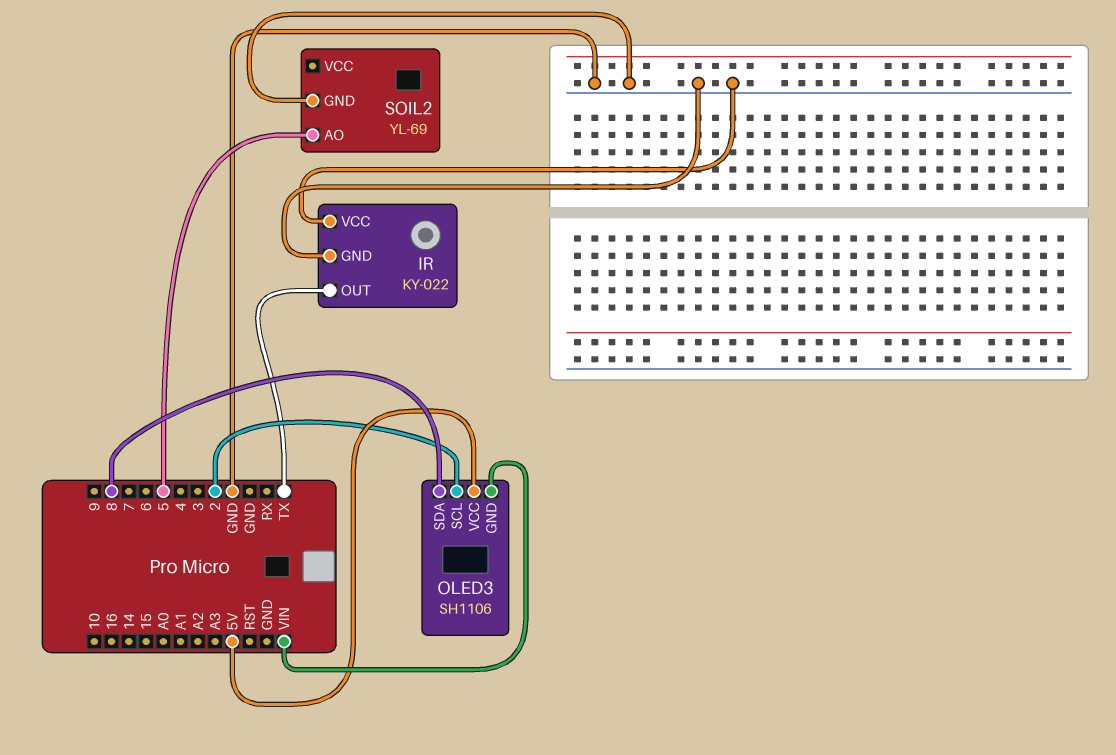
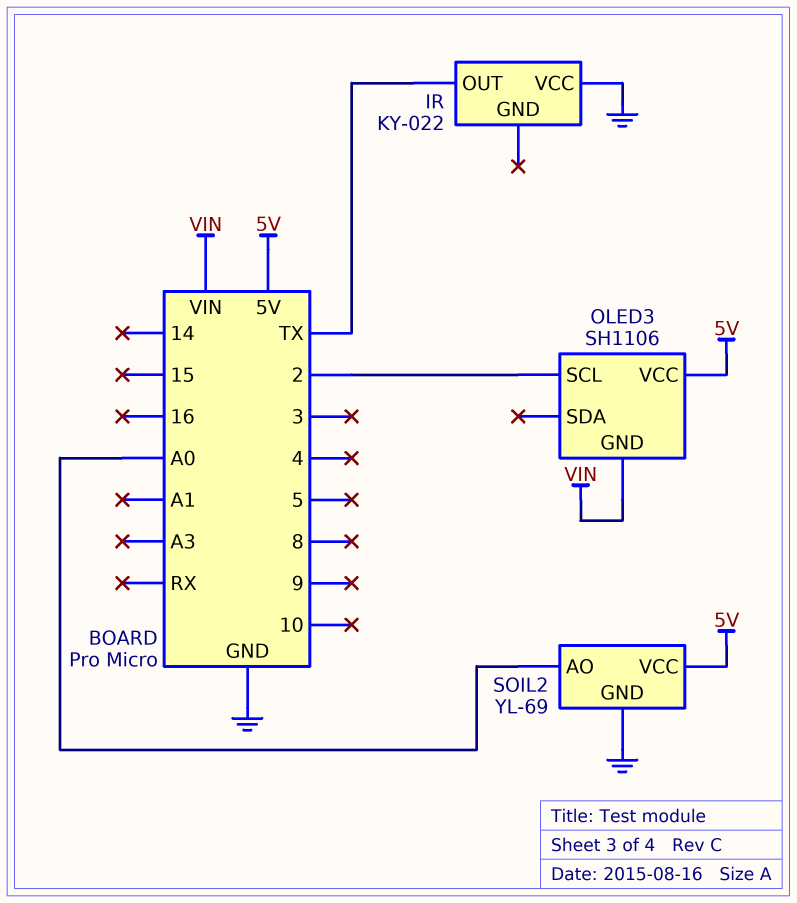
IR pin GND: GND -> none
OLED3 pin SDA: 8 -> none
SOIL2 pin AO: 5 -> A0
SOIL2 pin VCC: none -> 5V

